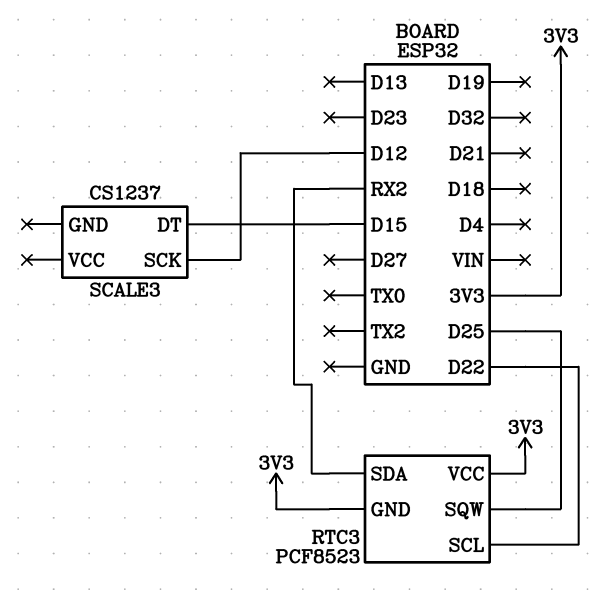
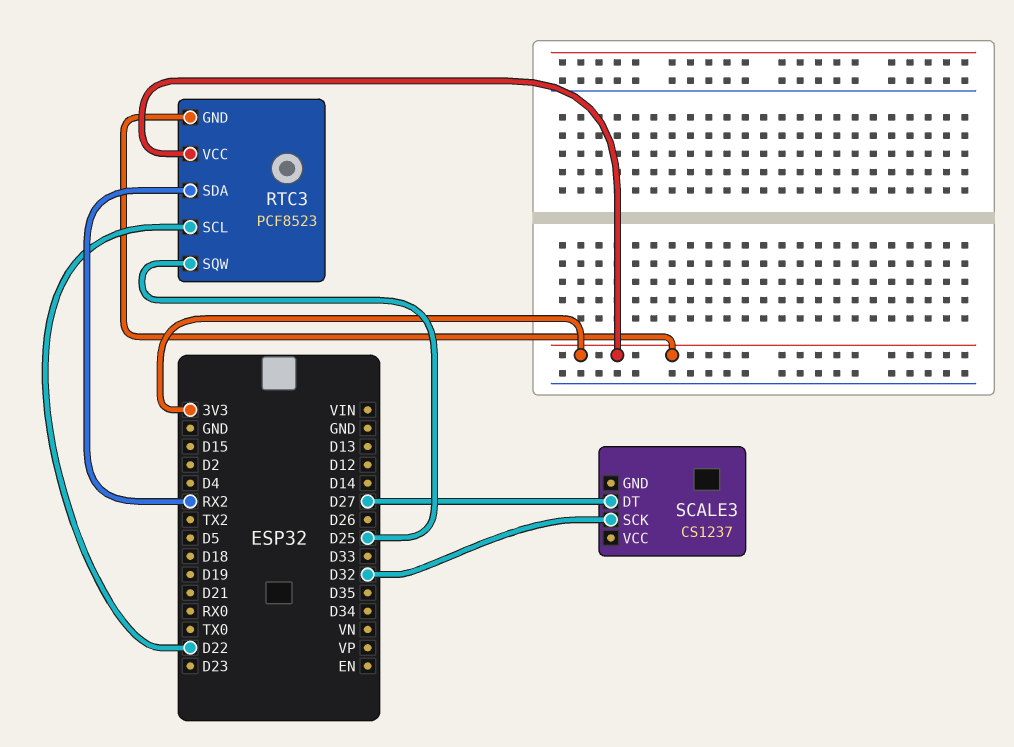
SCALE3 pin DT: D15 -> D27
SCALE3 pin SCK: D12 -> D32

